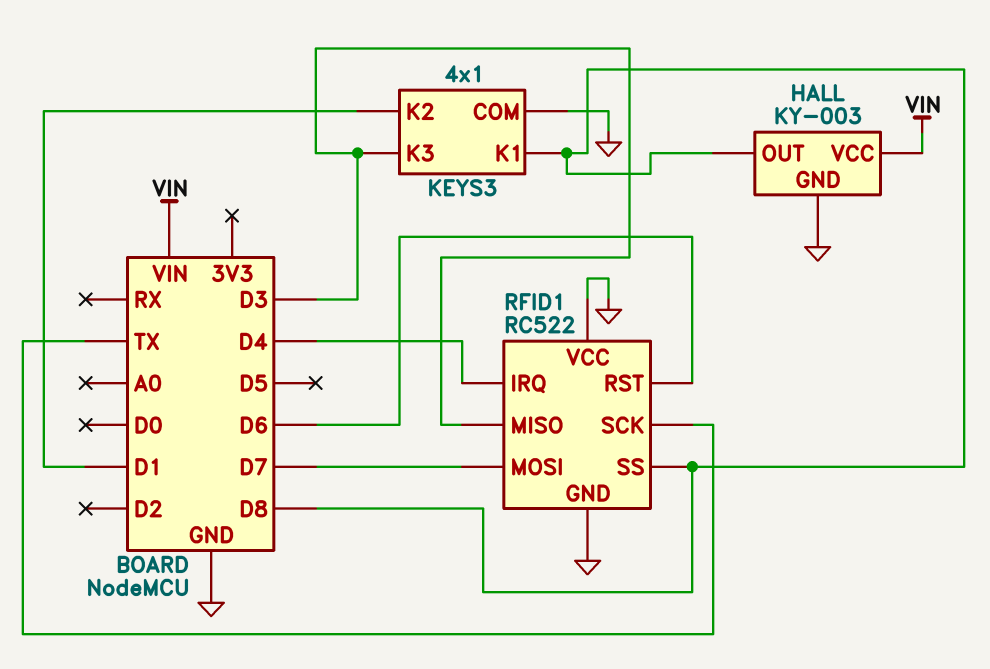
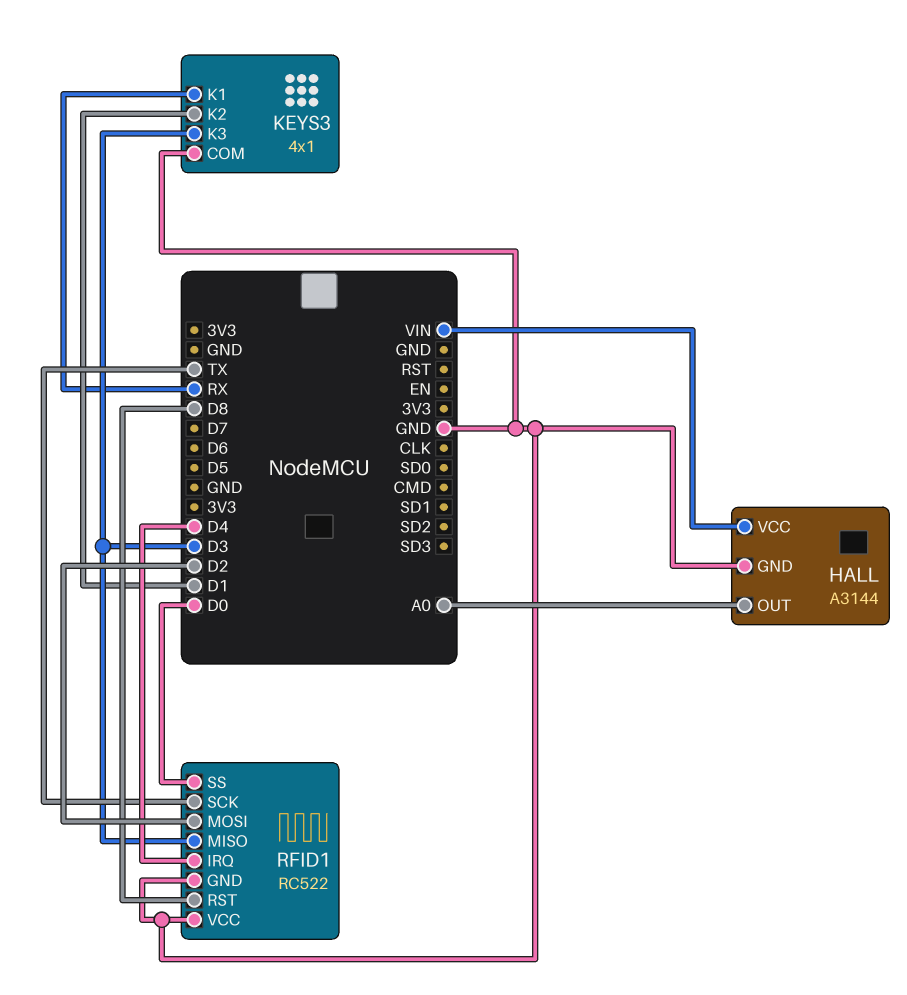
HALL: KY-003 -> A3144
HALL pin OUT: D8 -> A0
KEYS3 pin K1: D8 -> RX
RFID1 pin MOSI: D7 -> D2
RFID1 pin RST: D6 -> D8
RFID1 pin SS: D8 -> D0

